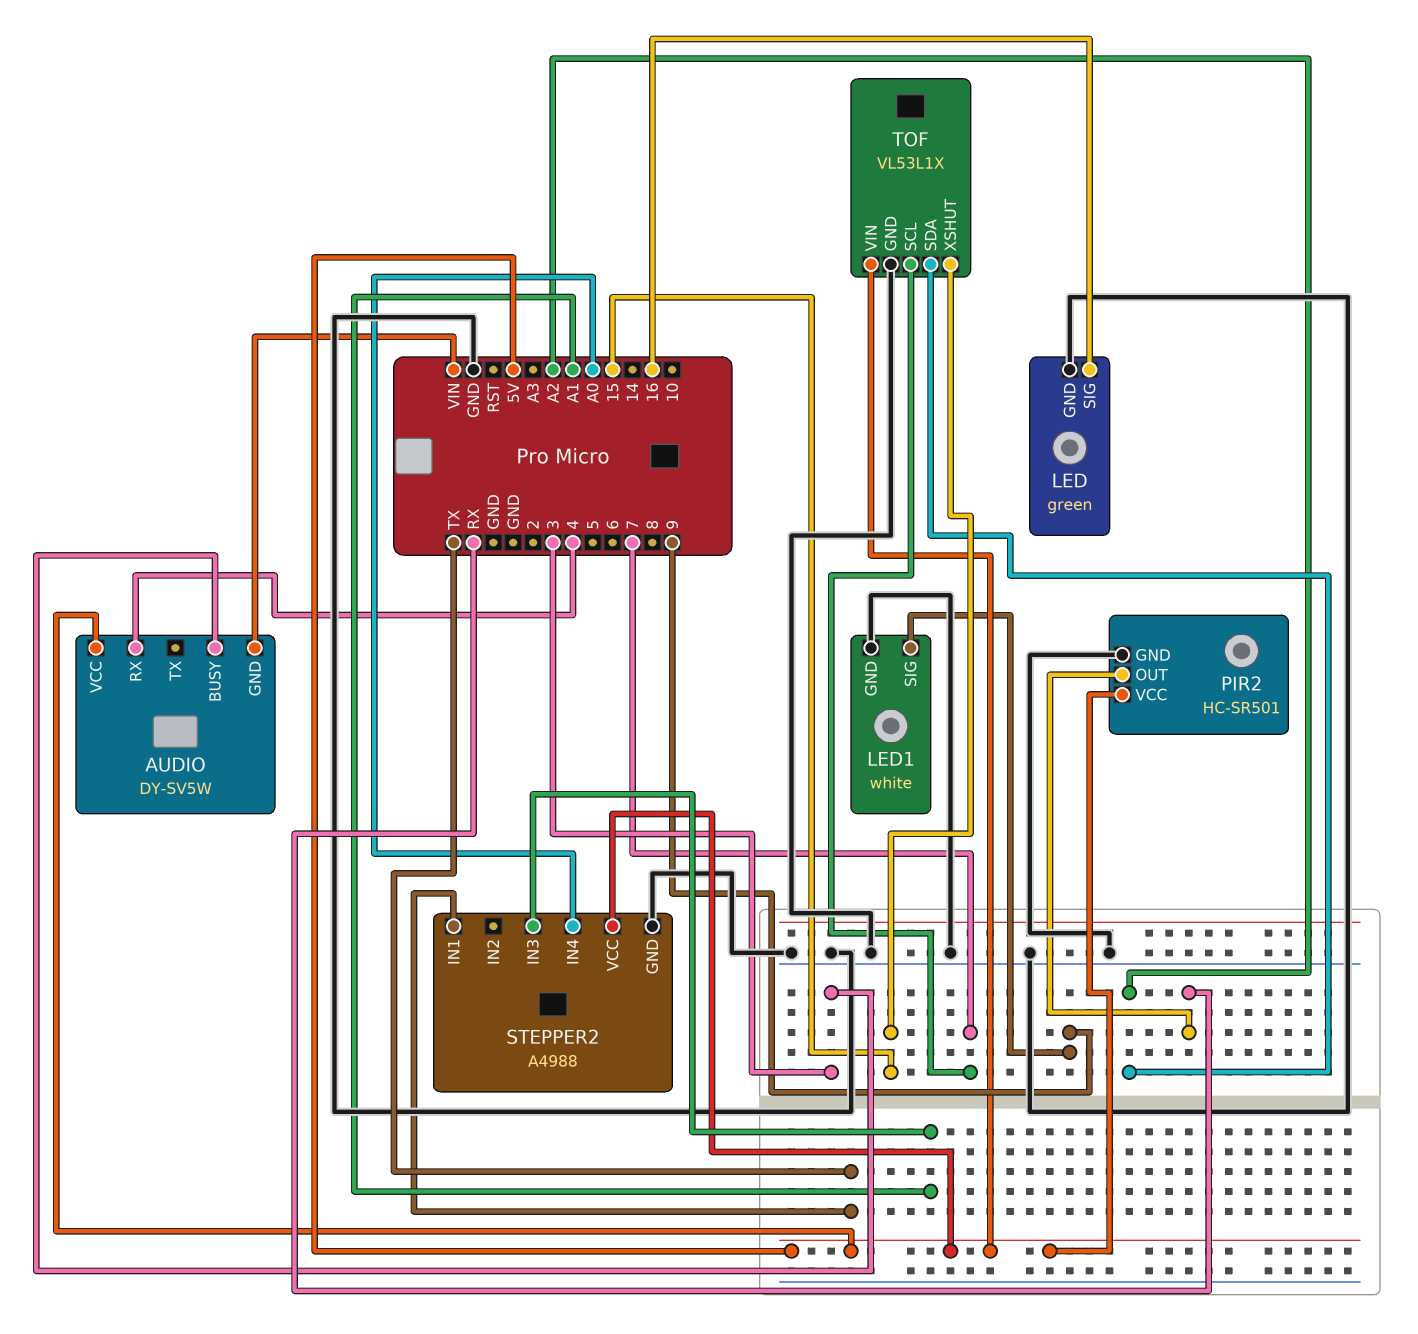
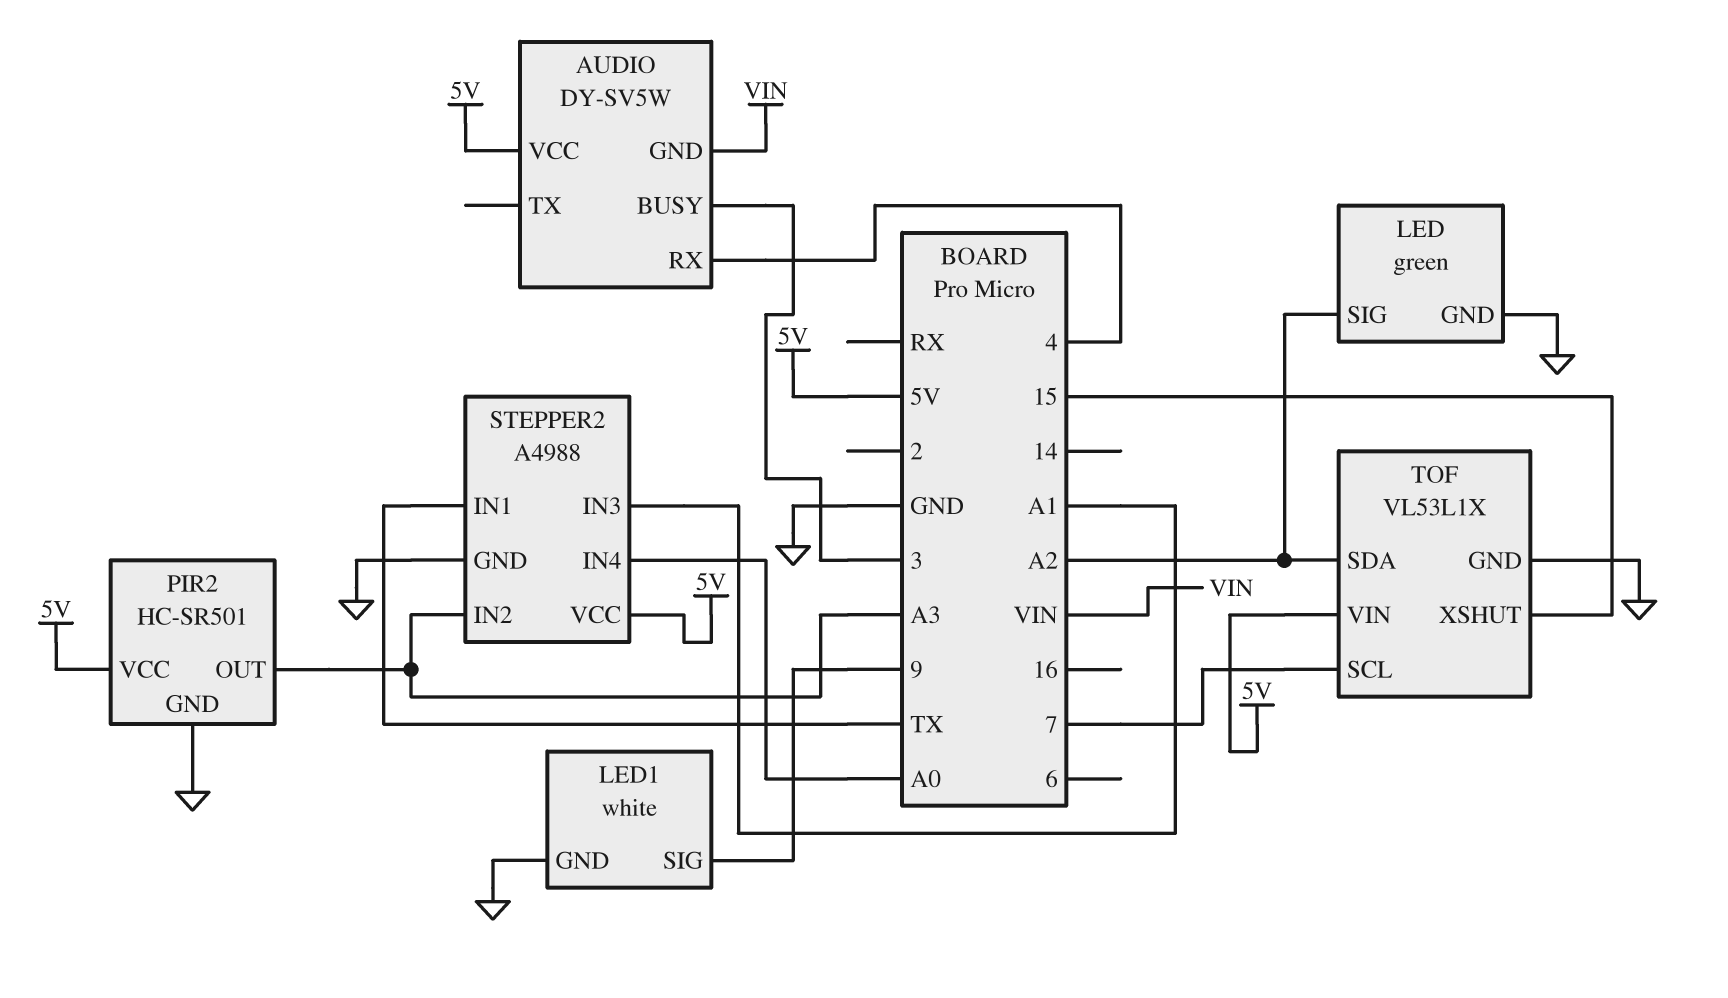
LED pin SIG: 16 -> A2
PIR2 pin OUT: RX -> A3
STEPPER2 pin IN2: none -> A3

